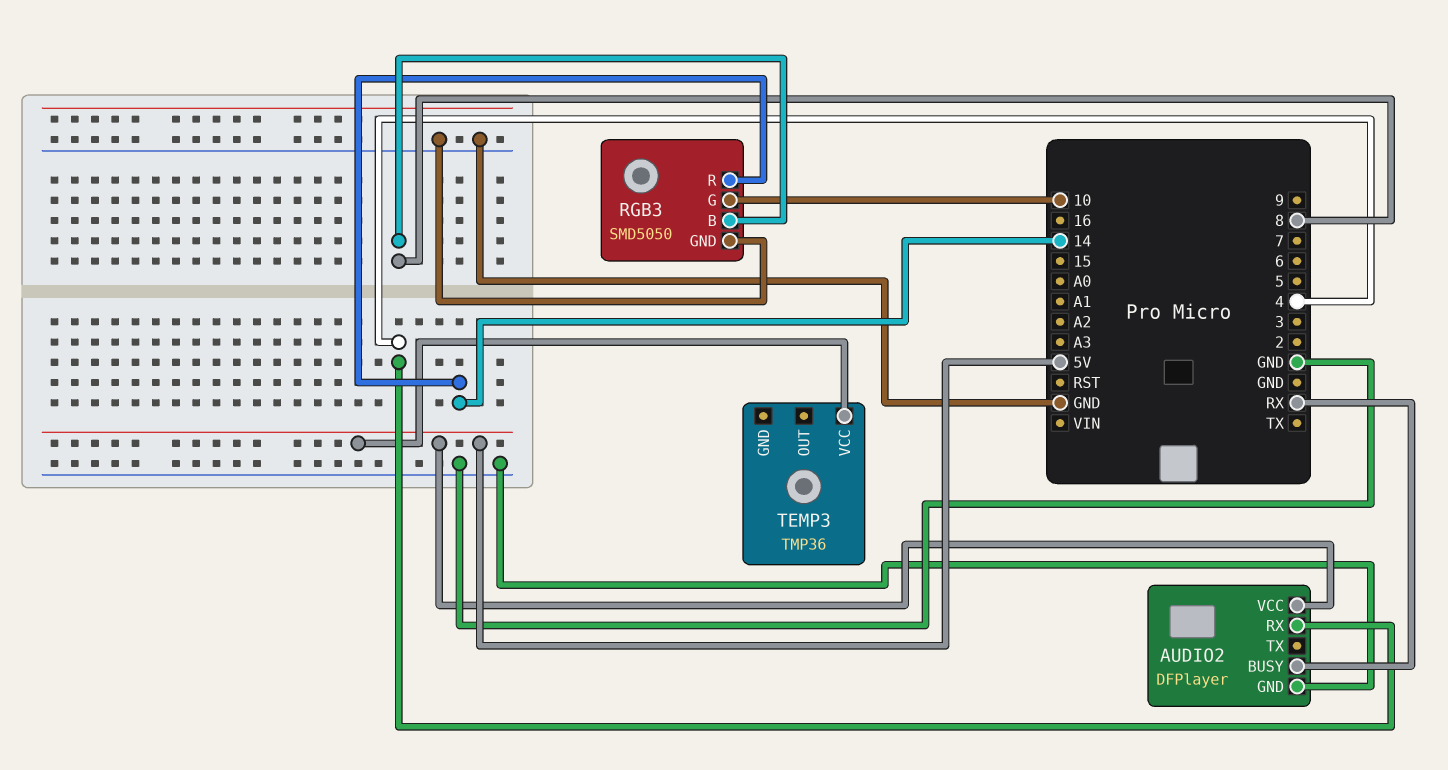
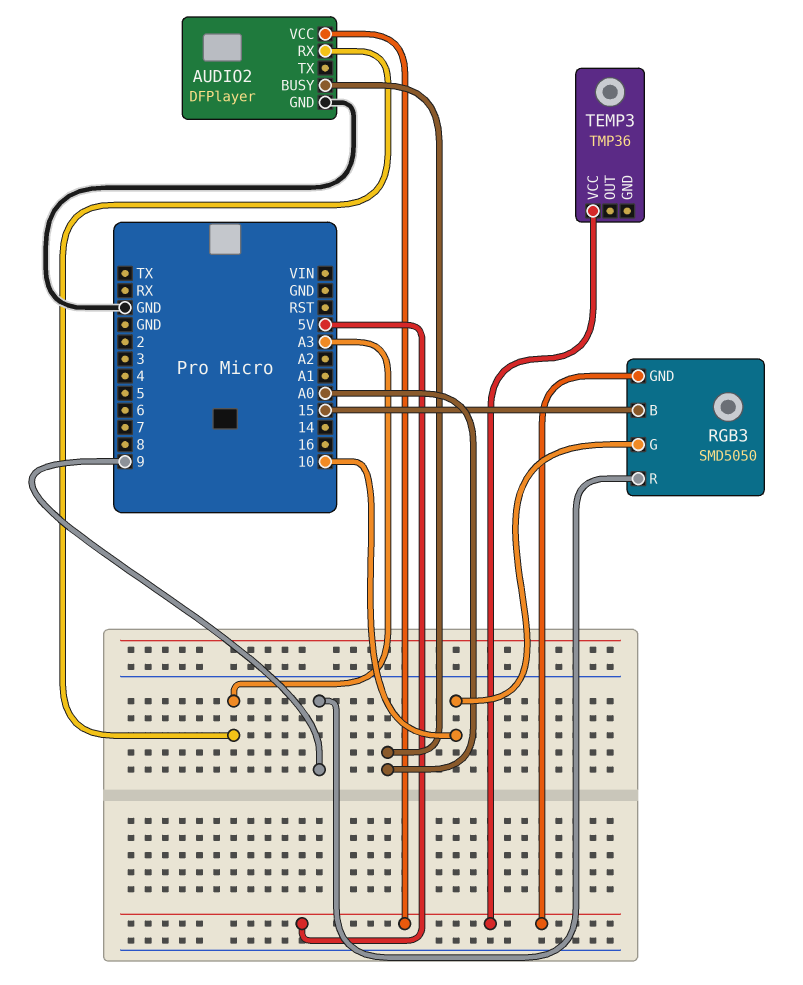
AUDIO2 pin BUSY: RX -> A0
AUDIO2 pin RX: 4 -> A3
RGB3 pin B: 8 -> 15
RGB3 pin GND: GND -> 5V
RGB3 pin R: 14 -> 9

